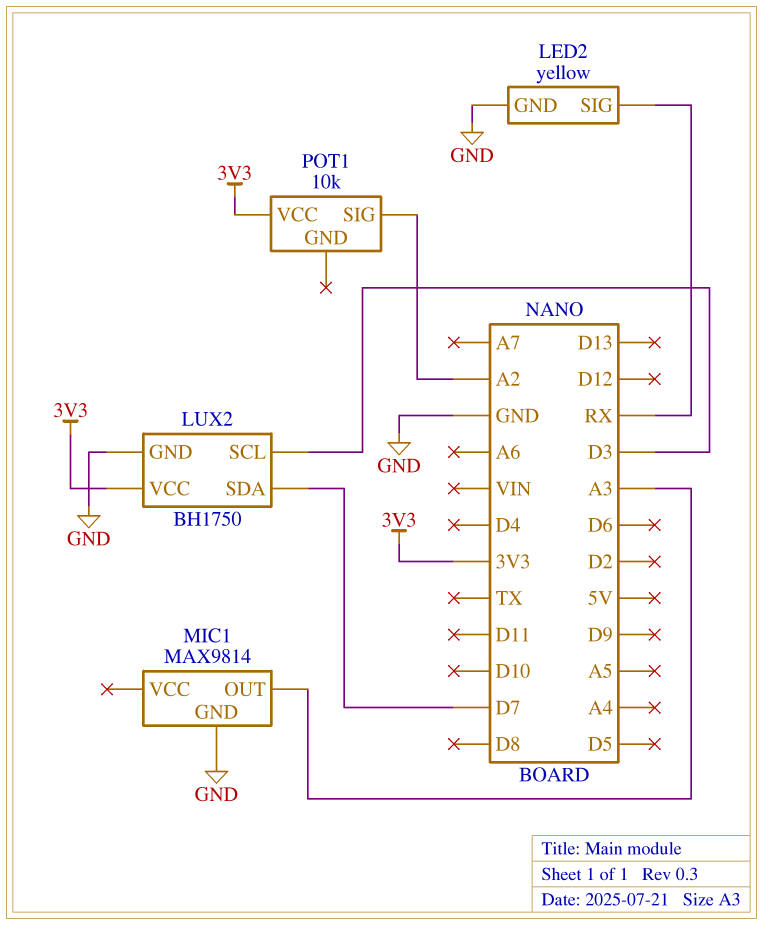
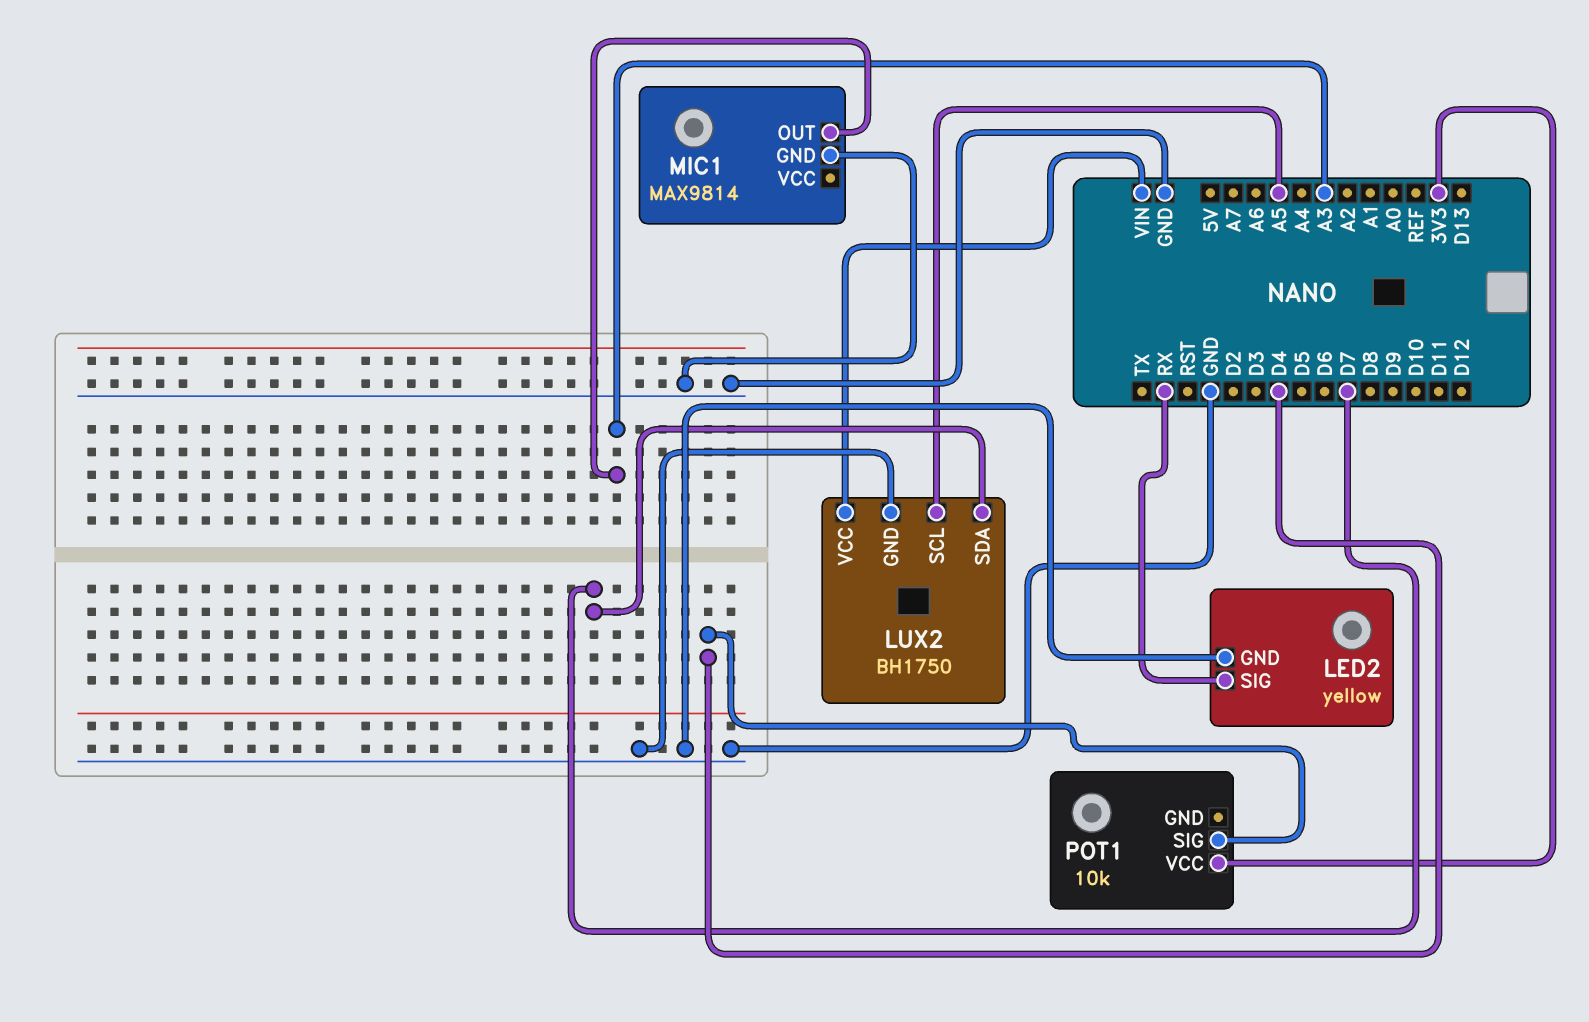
LUX2 pin SCL: D3 -> A5
LUX2 pin VCC: 3V3 -> VIN
POT1 pin SIG: A2 -> D4

